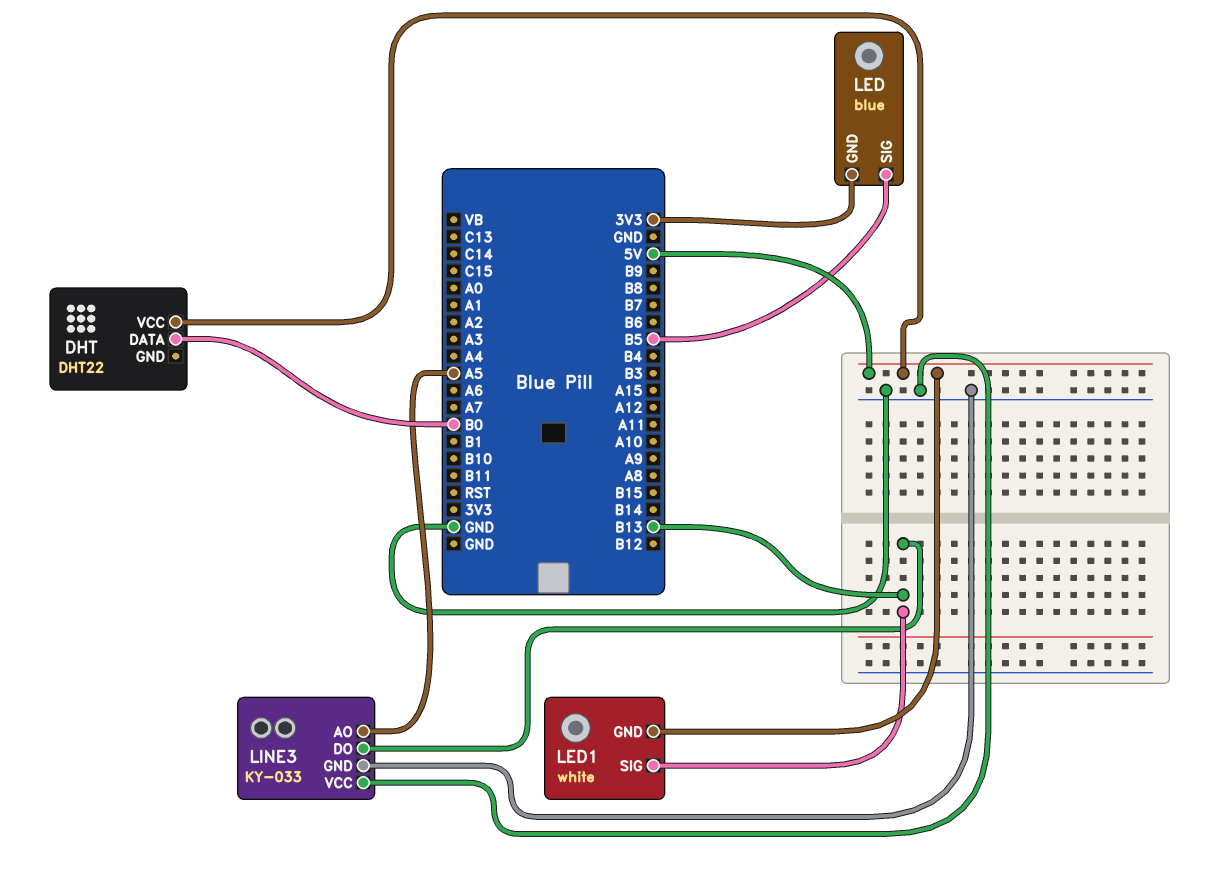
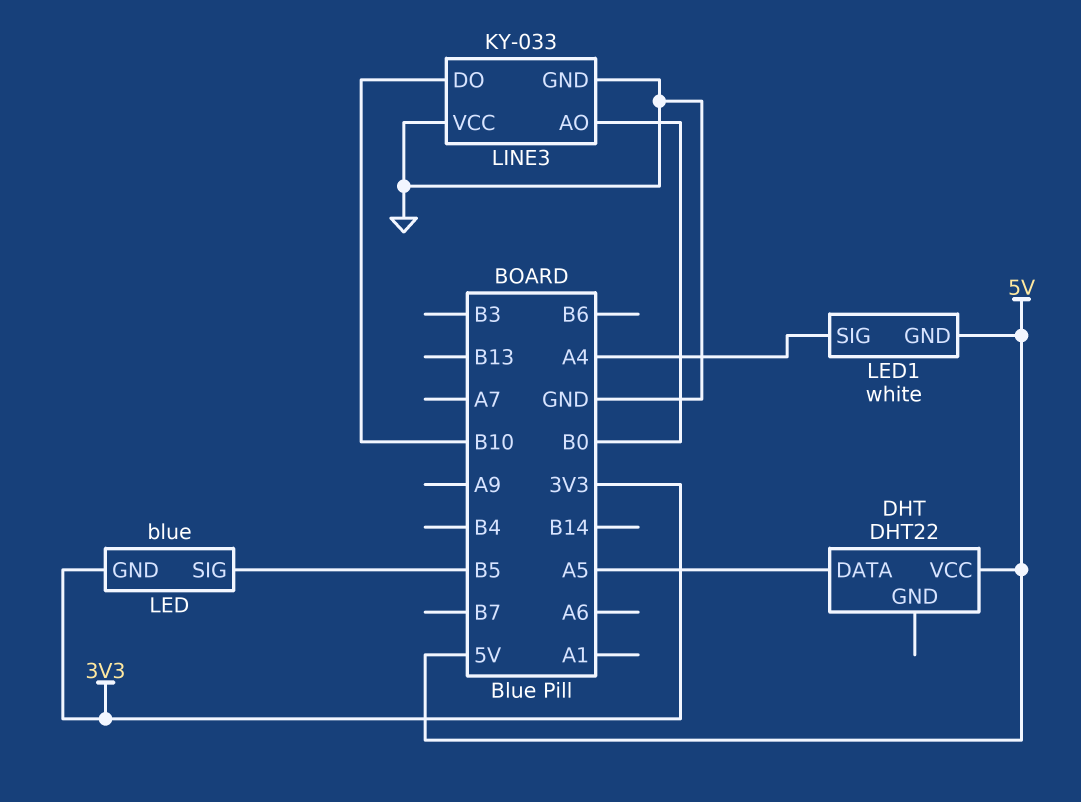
DHT pin DATA: B0 -> A5
LED1 pin SIG: B13 -> A4
LINE3 pin AO: A5 -> B0
LINE3 pin DO: B13 -> B10

